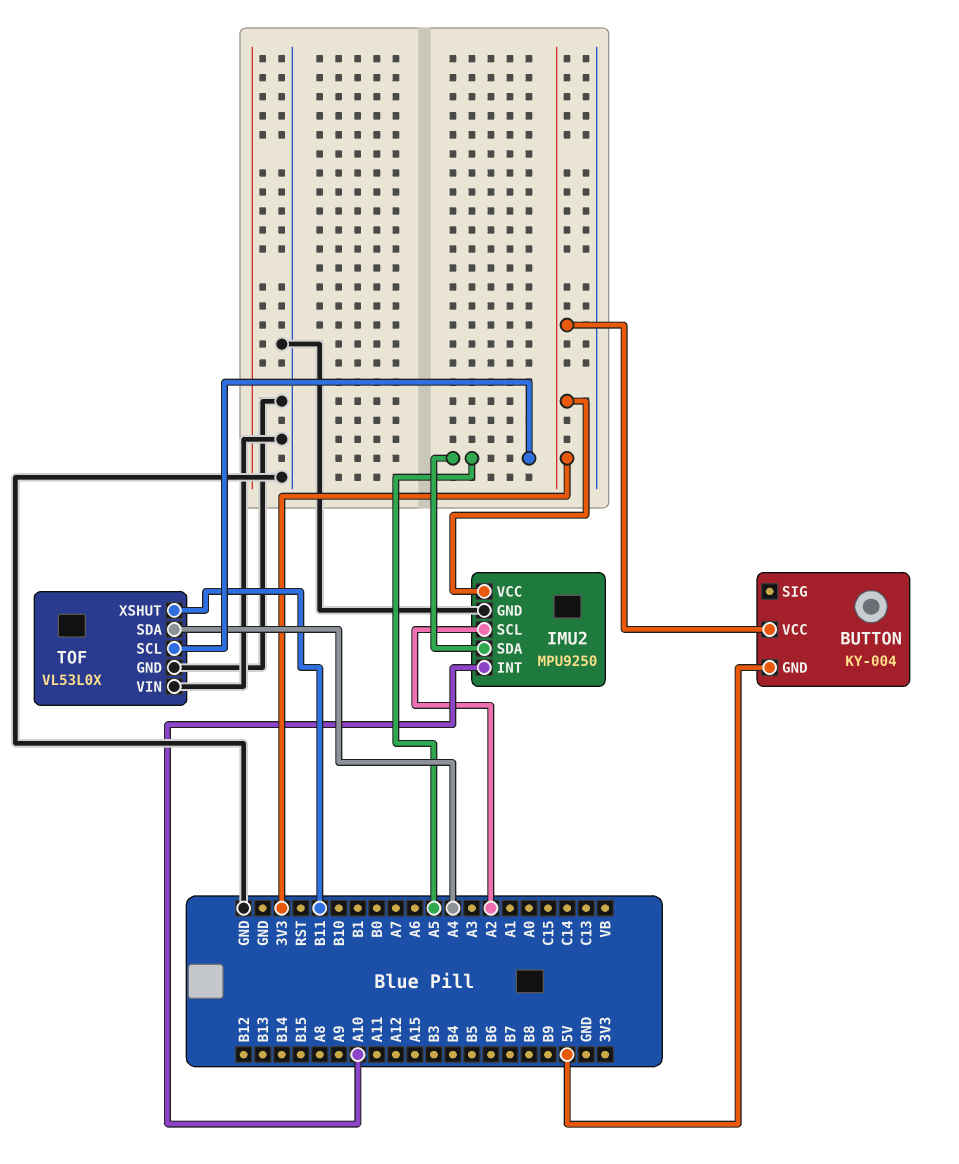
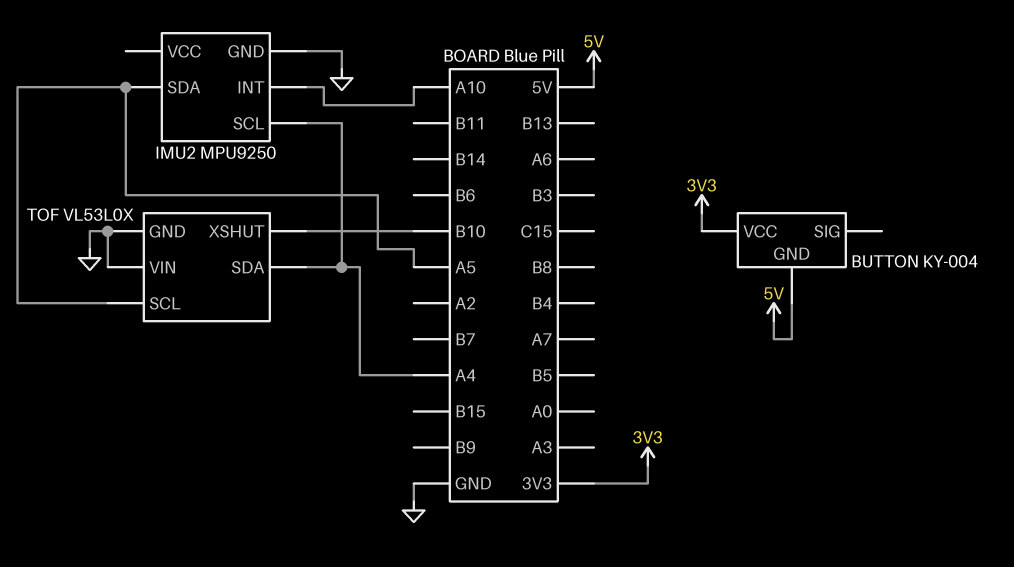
IMU2 pin SCL: A2 -> A4
IMU2 pin VCC: 3V3 -> none
TOF pin XSHUT: B11 -> B10

